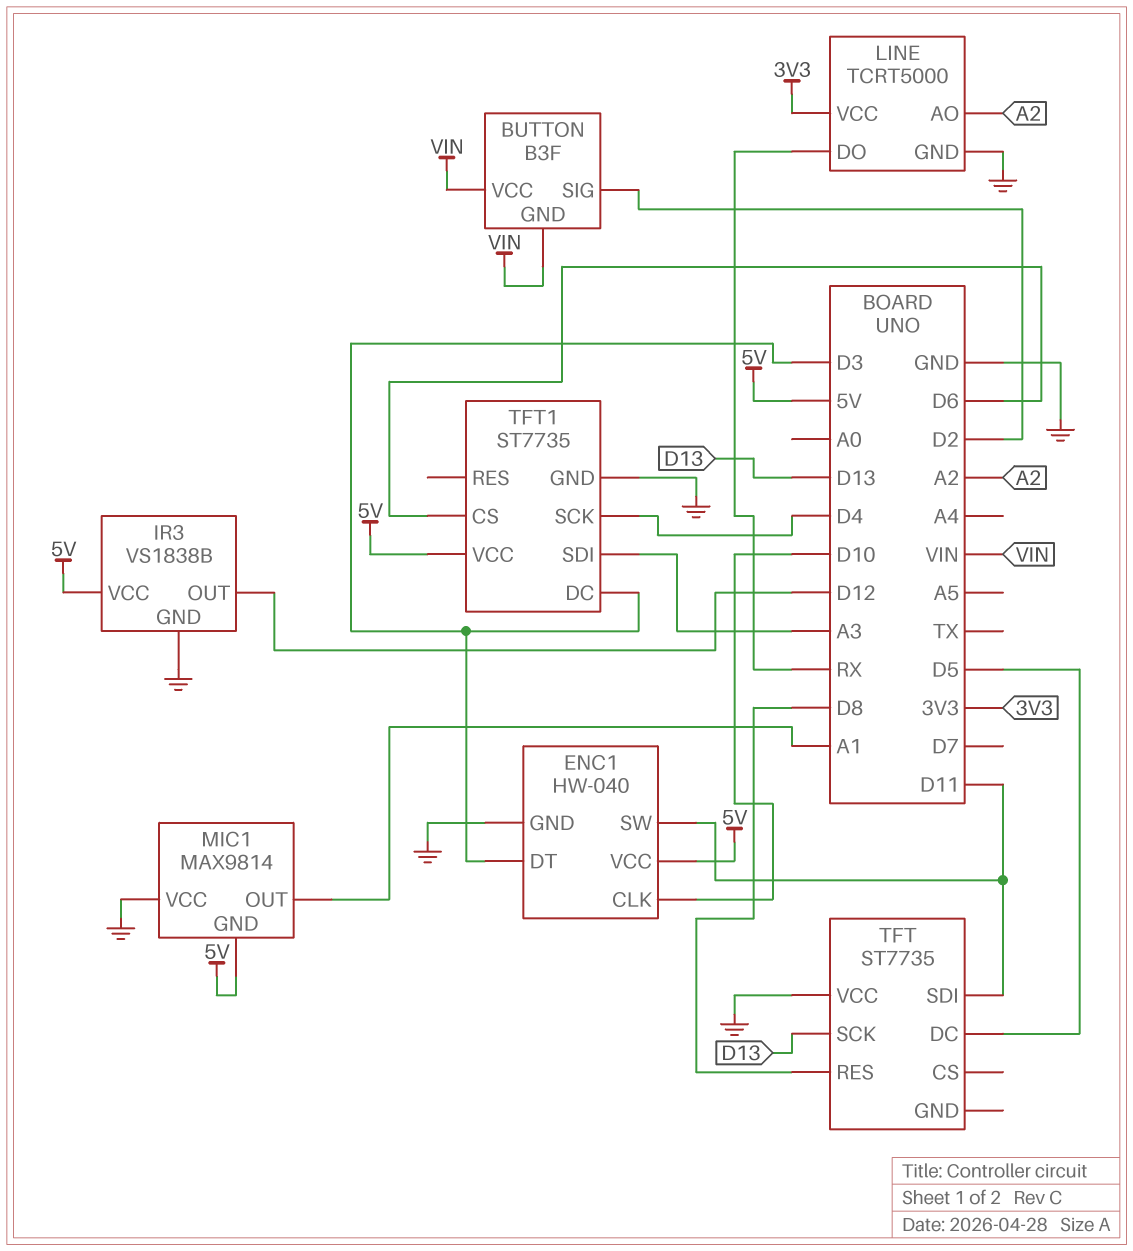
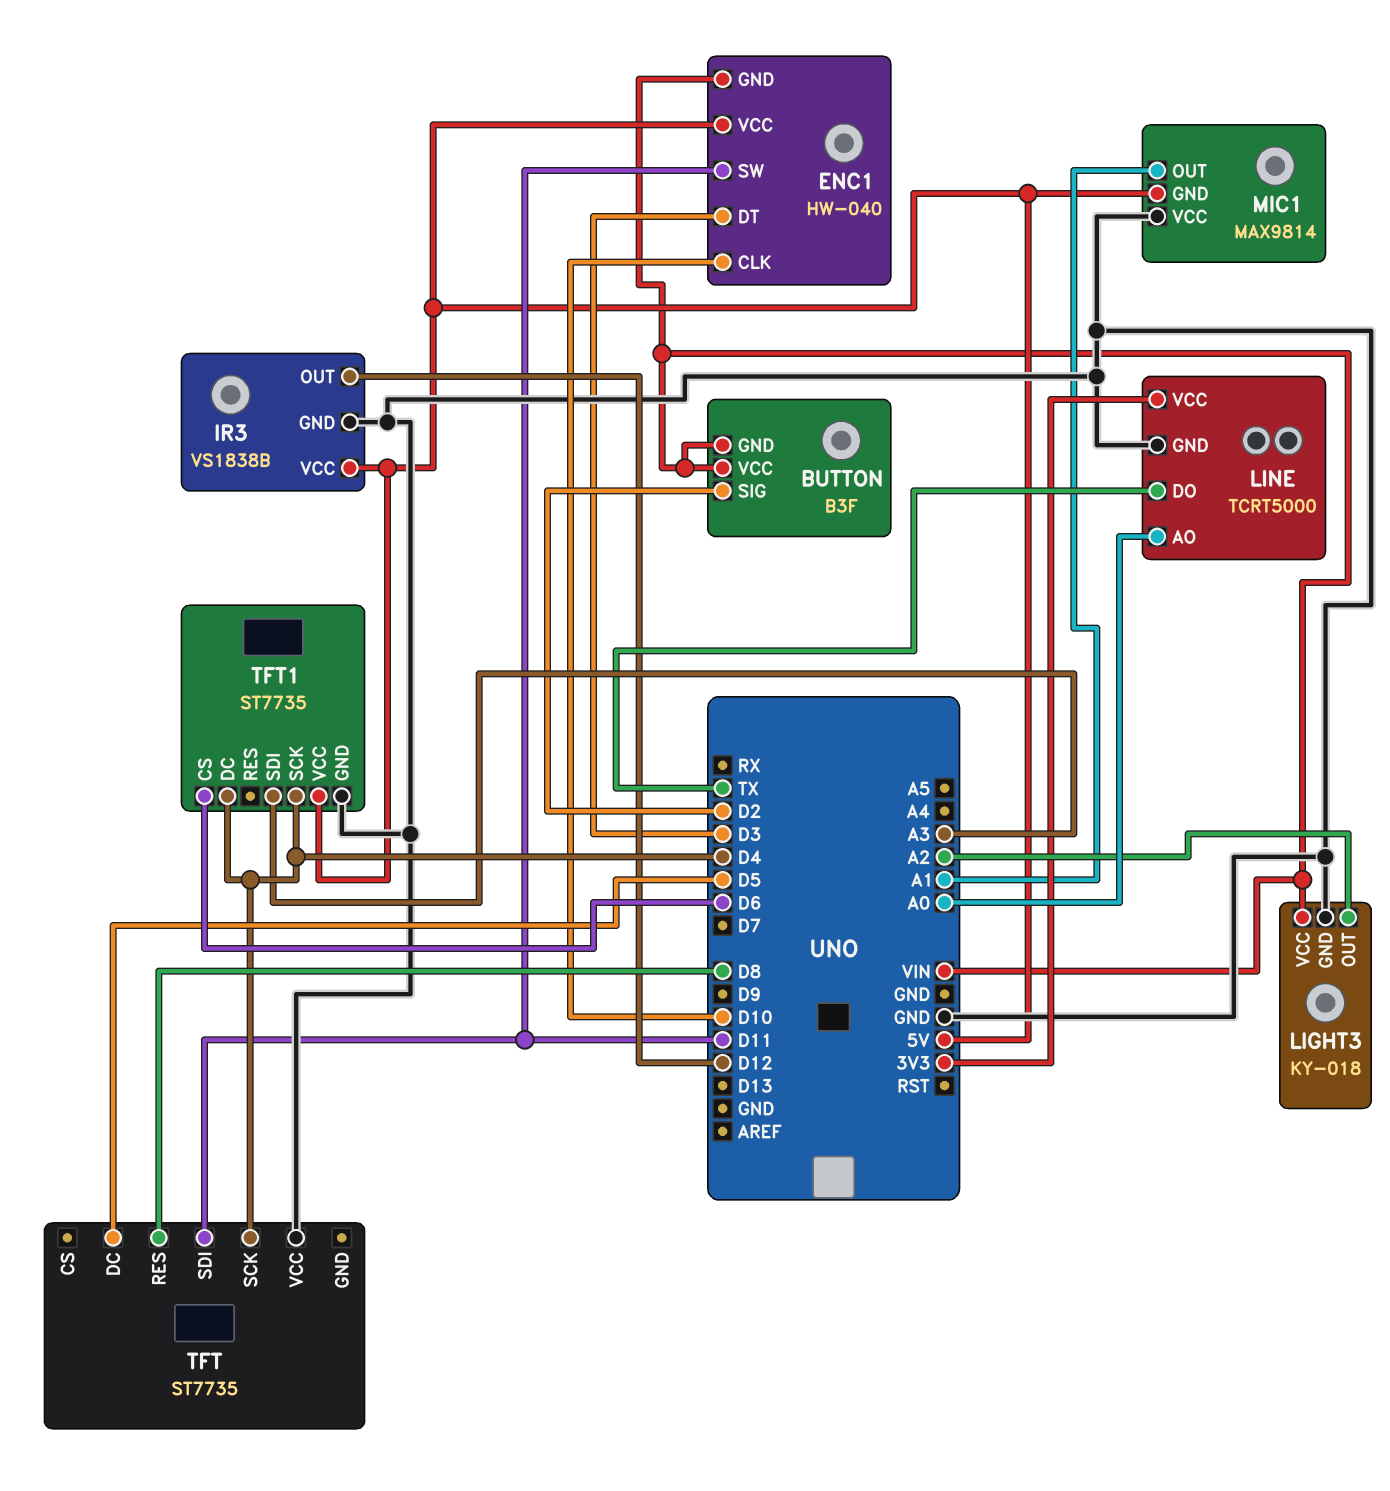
ENC1 pin GND: GND -> VIN
LIGHT3: none -> KY-018
LIGHT3 pin GND: none -> GND
LIGHT3 pin OUT: none -> A2
LIGHT3 pin VCC: none -> VIN
LINE pin AO: A2 -> A0
LINE pin DO: RX -> TX
TFT pin SCK: D13 -> D4
TFT1 pin DC: D3 -> D4

